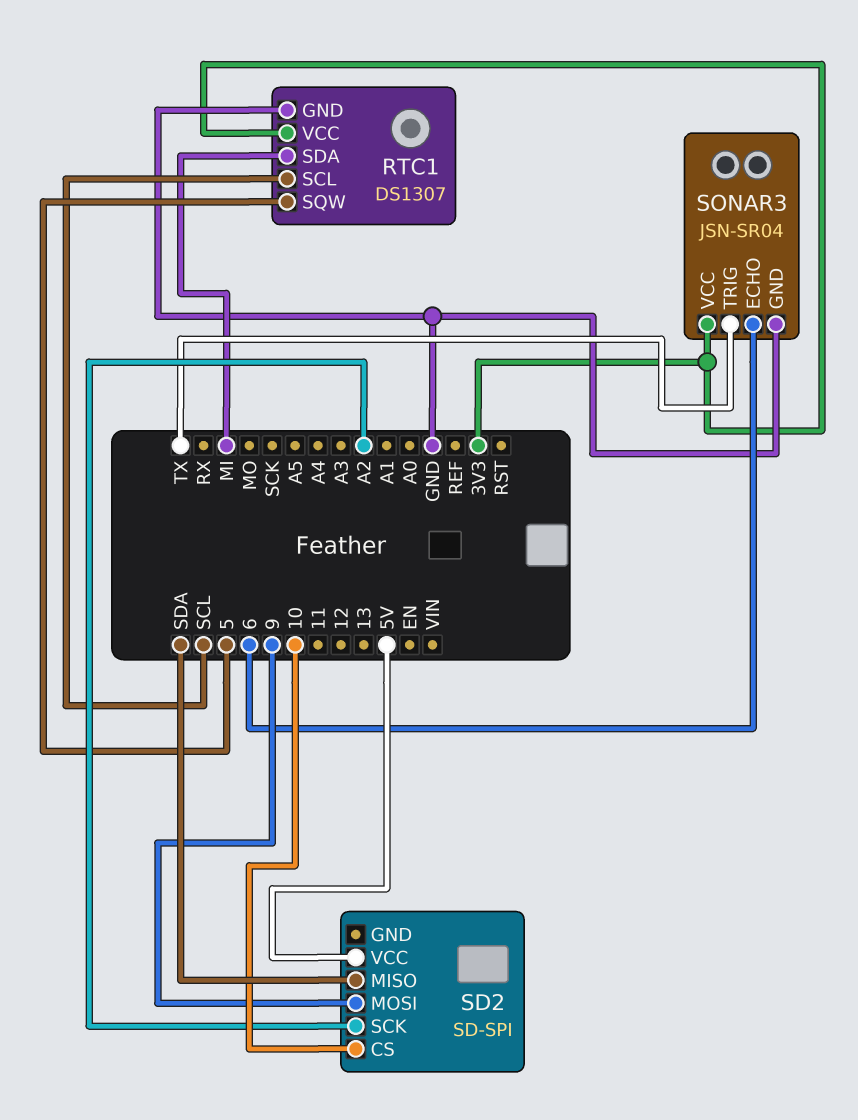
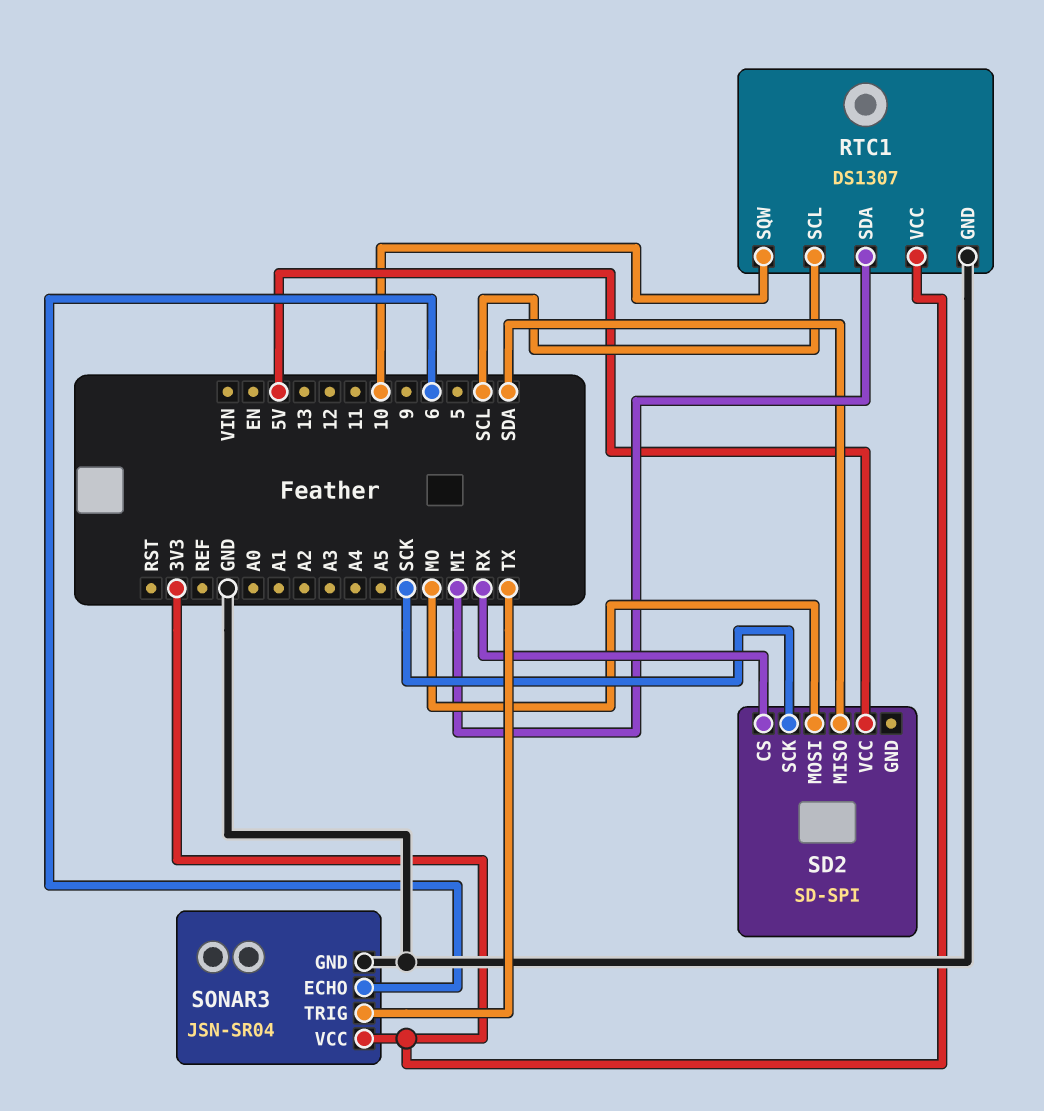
RTC1 pin SQW: 5 -> 10
SD2 pin CS: 10 -> RX
SD2 pin MOSI: 9 -> MO
SD2 pin SCK: A2 -> SCK

